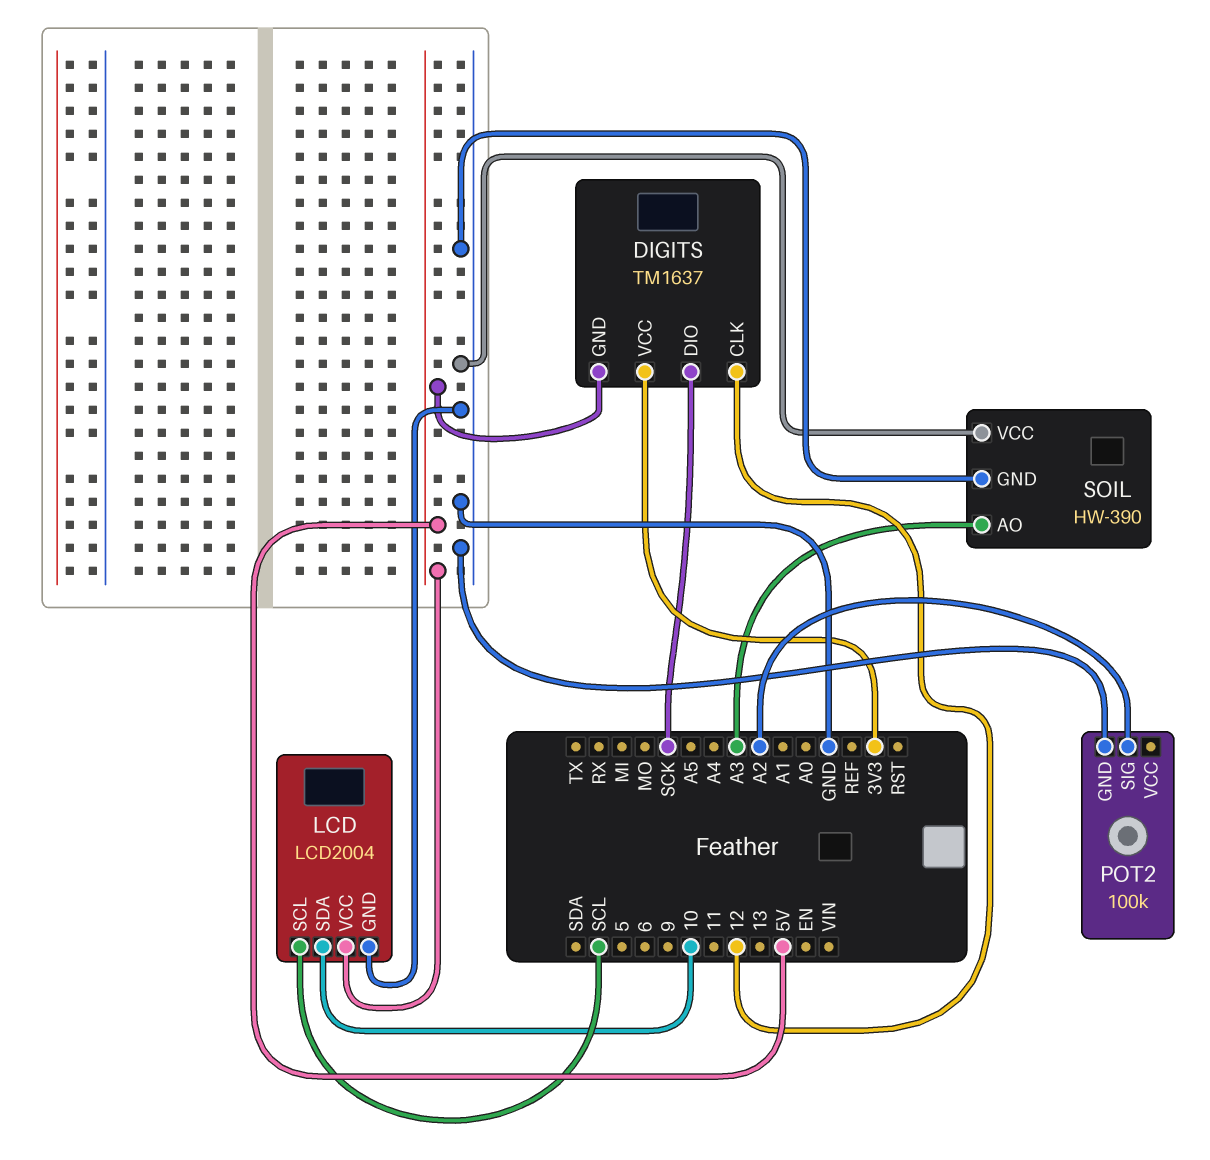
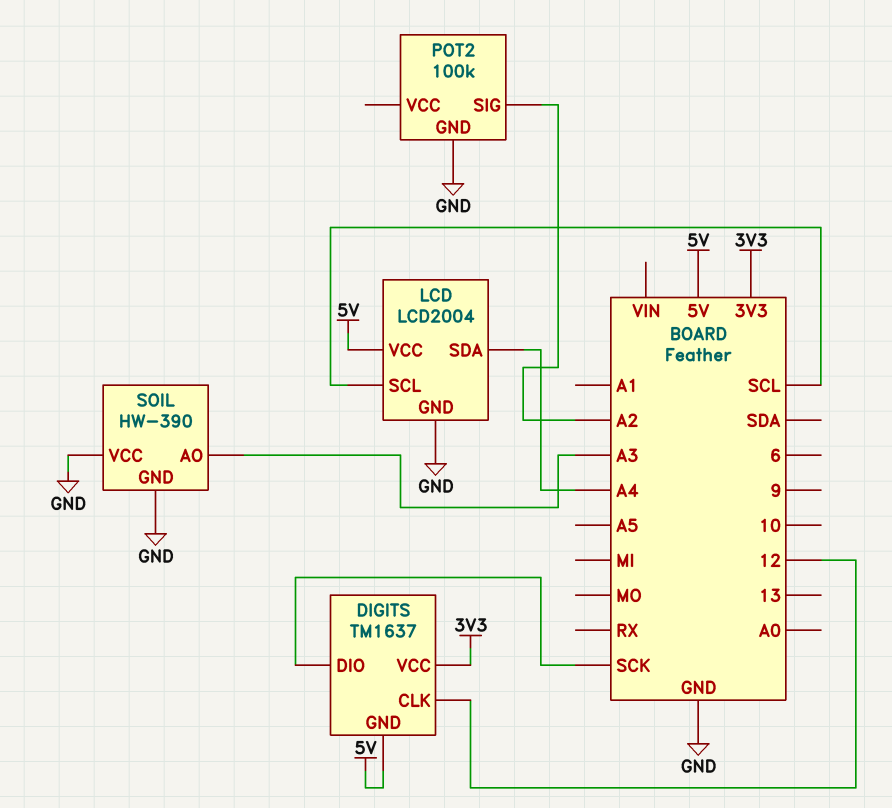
LCD pin SDA: 10 -> A4

